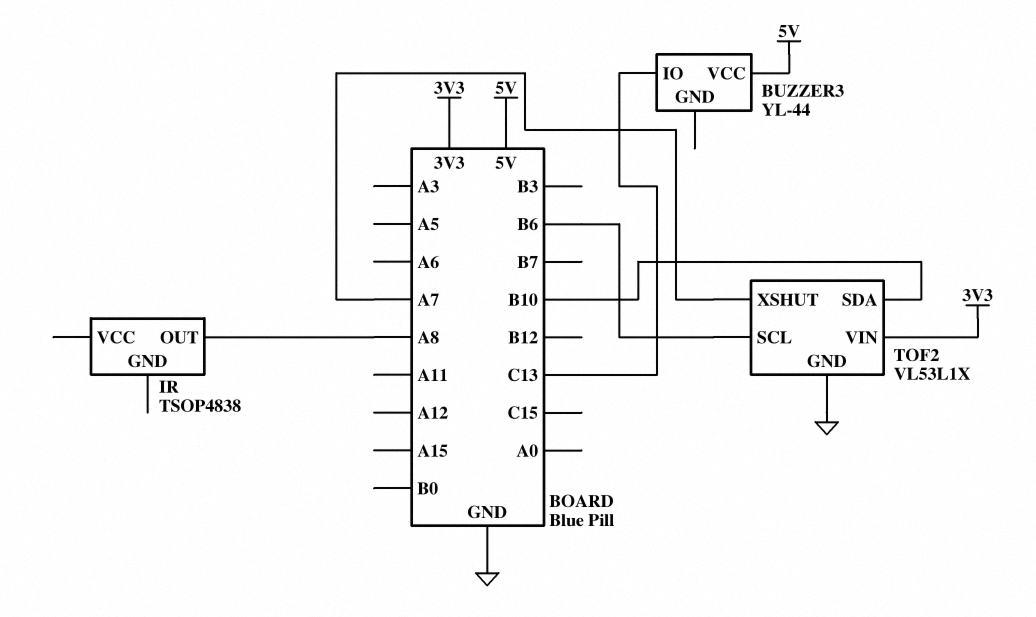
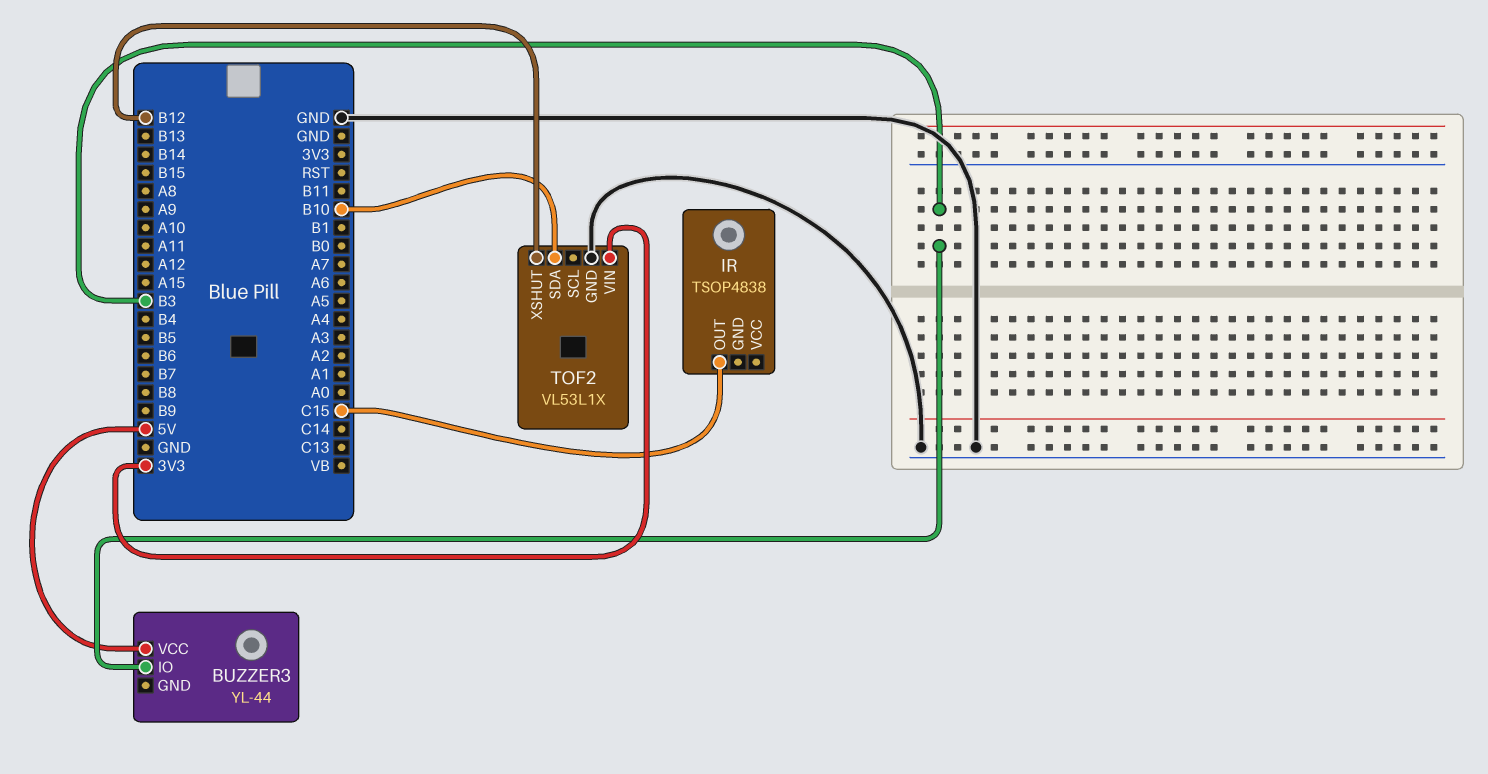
BUZZER3 pin IO: C13 -> B3
IR pin OUT: A8 -> C15
TOF2 pin SCL: B6 -> none
TOF2 pin XSHUT: A7 -> B12

